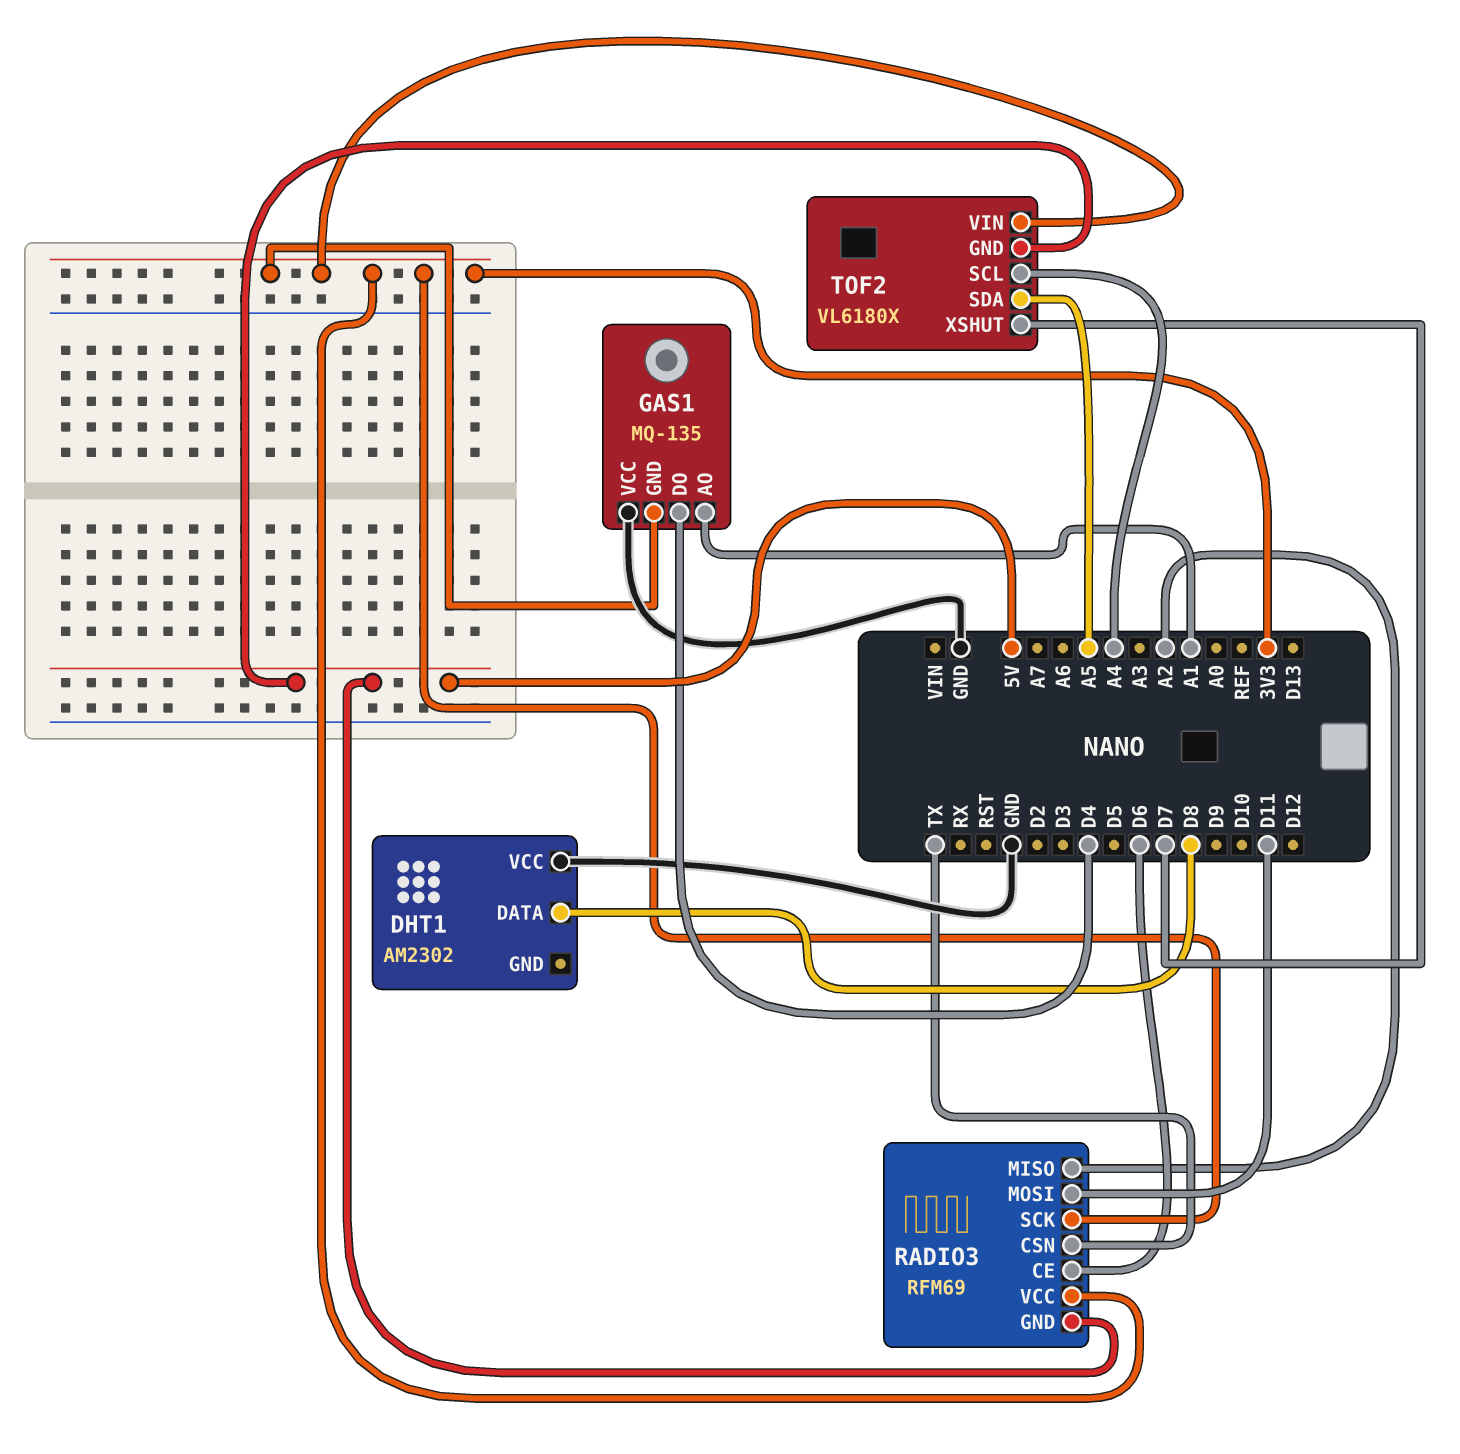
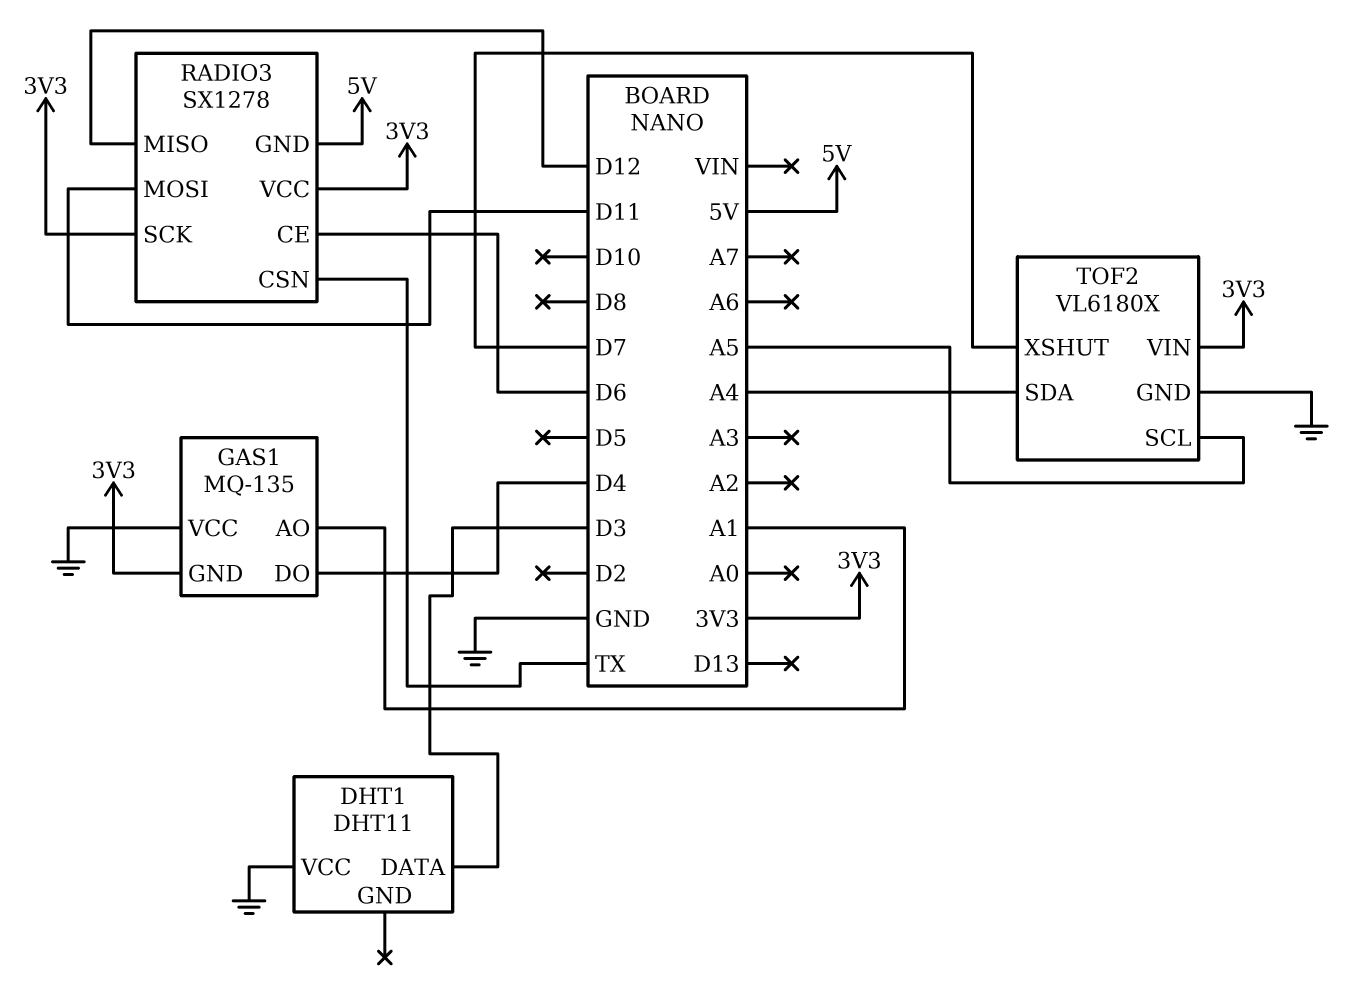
DHT1: AM2302 -> DHT11
DHT1 pin DATA: D8 -> D3
RADIO3: RFM69 -> SX1278
RADIO3 pin MISO: A2 -> D12
TOF2 pin GND: 5V -> GND
TOF2 pin SCL: A4 -> A5
TOF2 pin SDA: A5 -> A4

